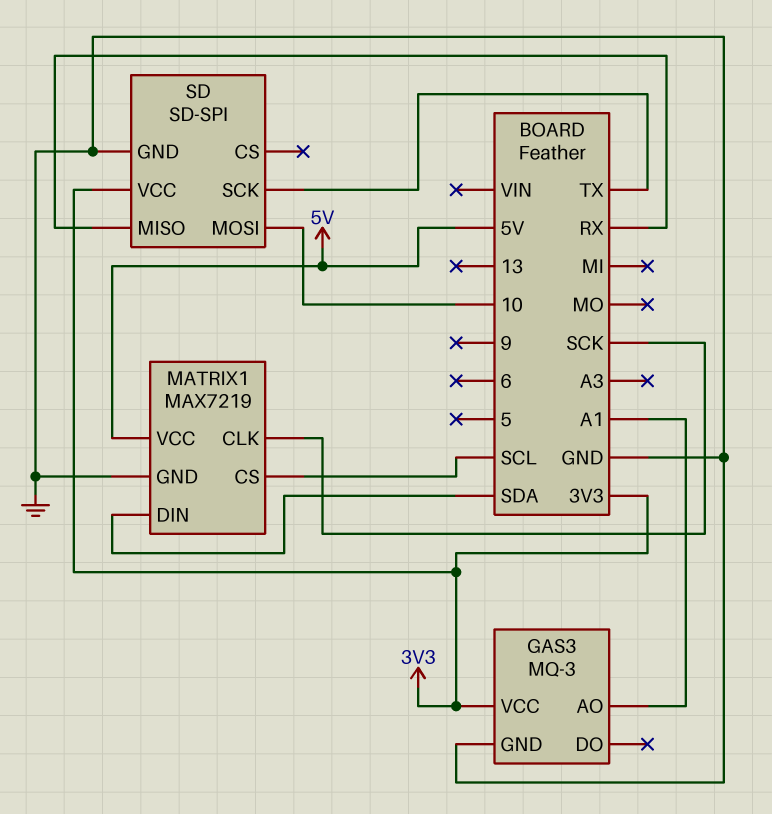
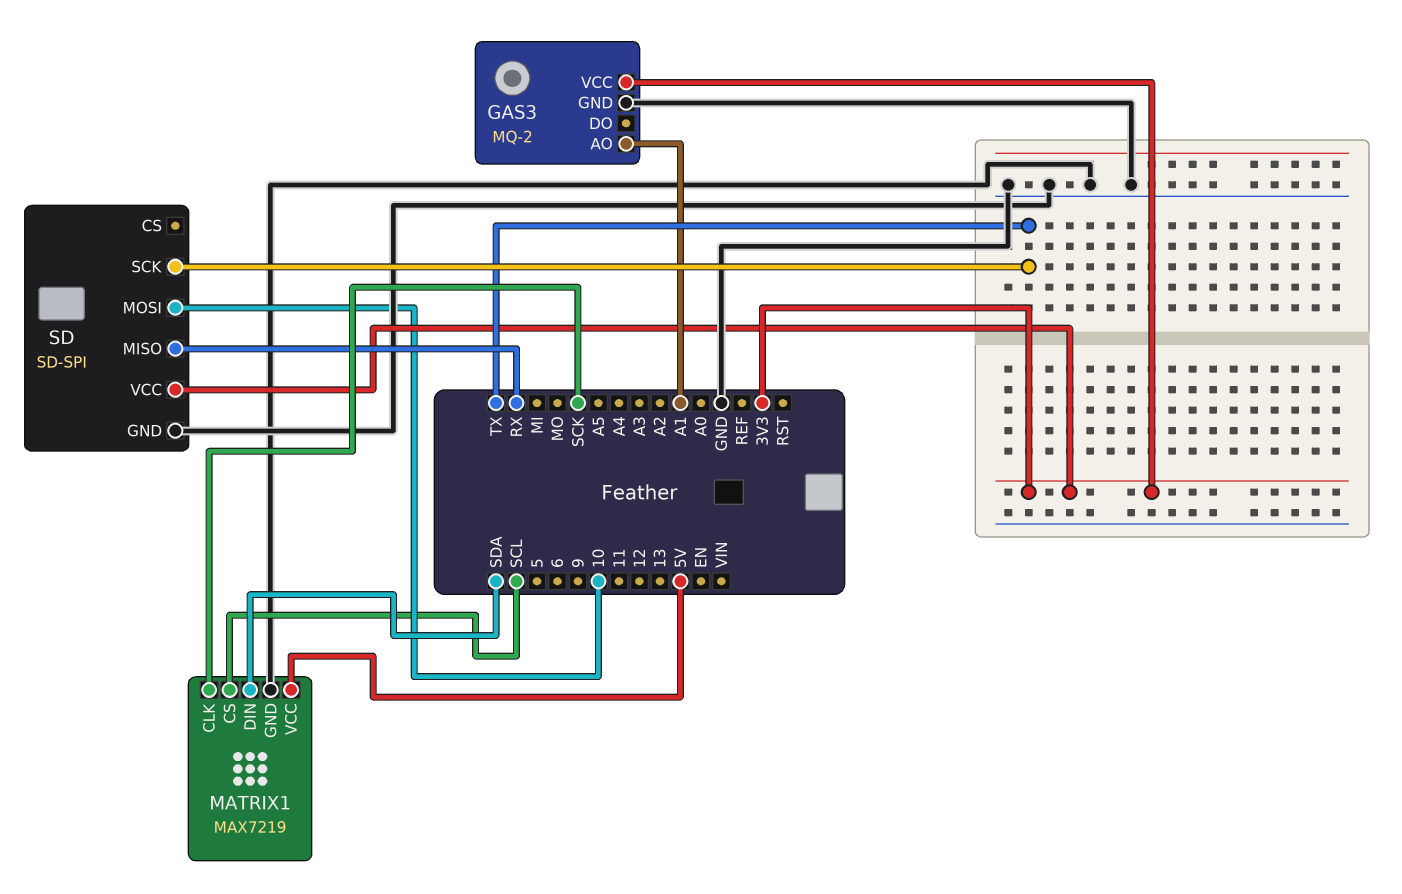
GAS3: MQ-3 -> MQ-2

